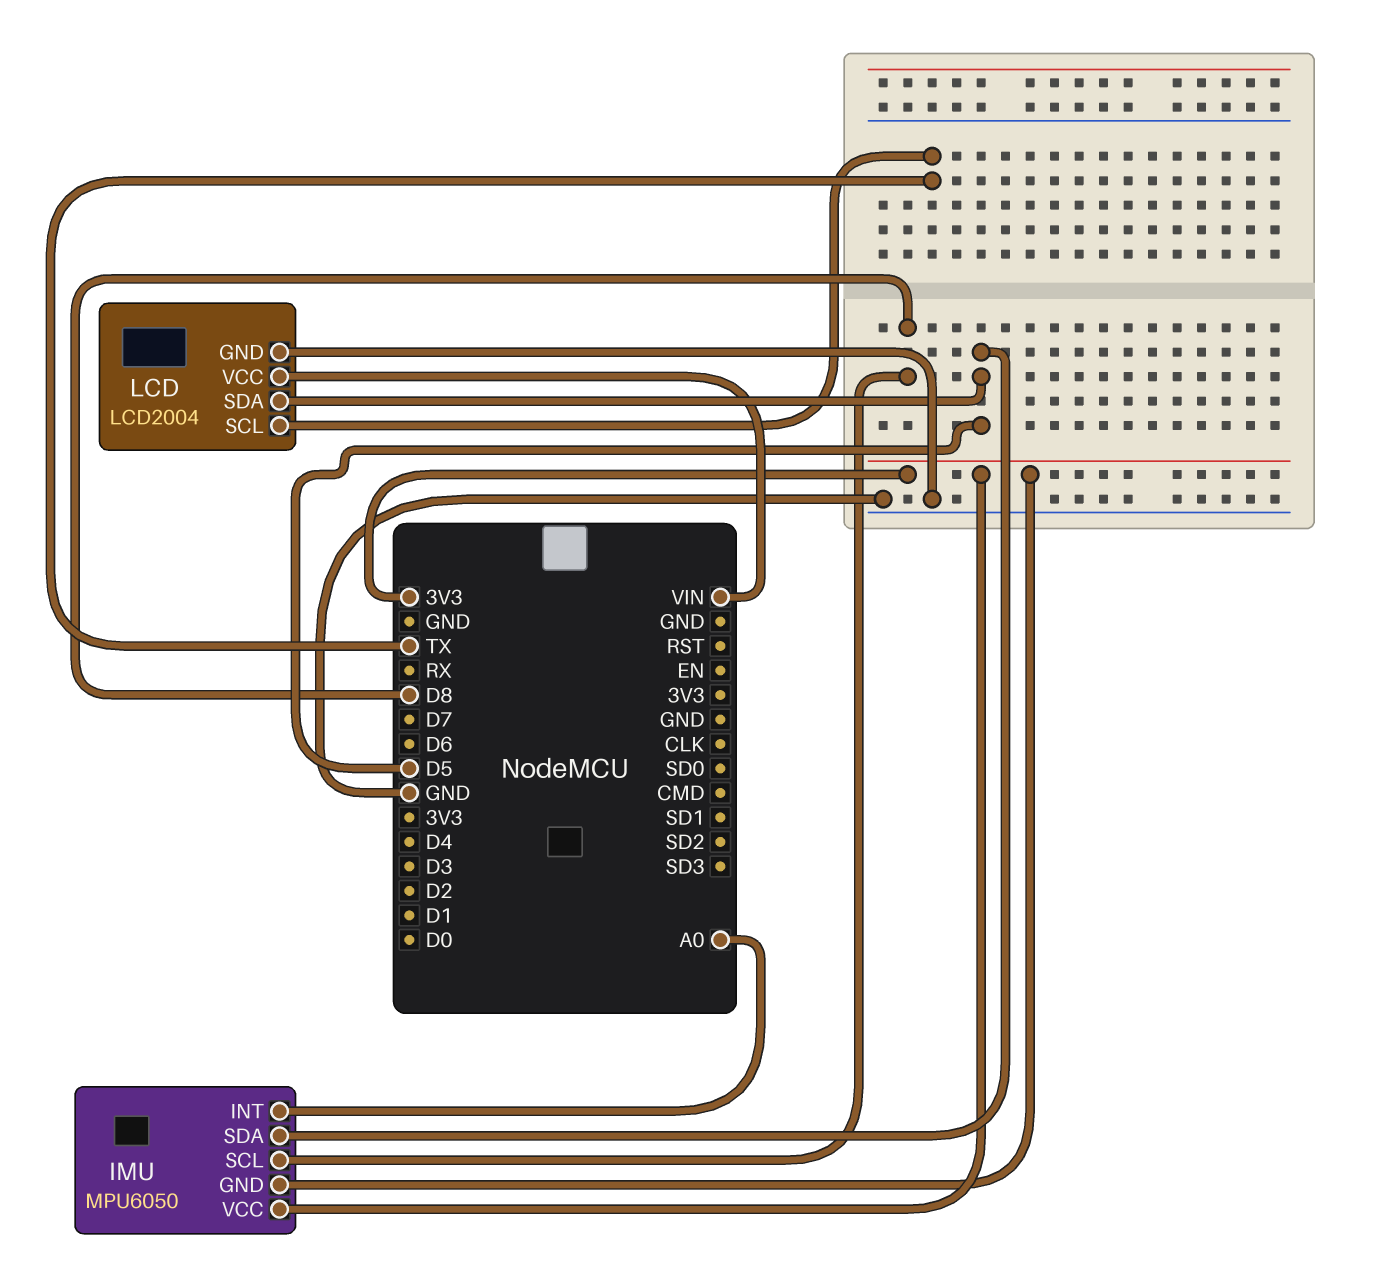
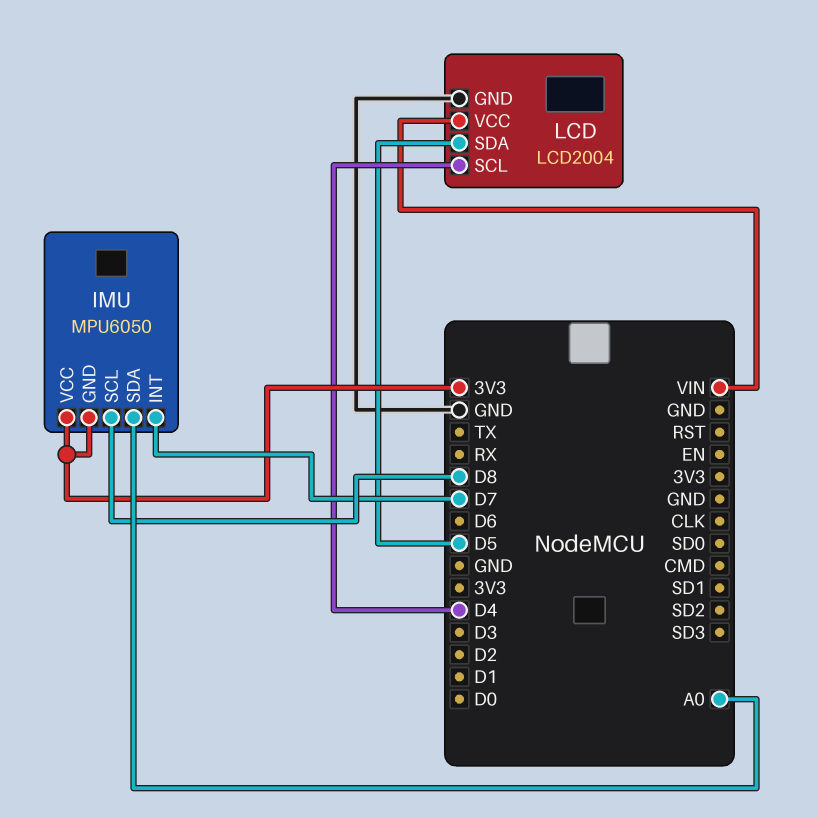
IMU pin INT: A0 -> D7
IMU pin SDA: D5 -> A0
LCD pin SCL: TX -> D4

